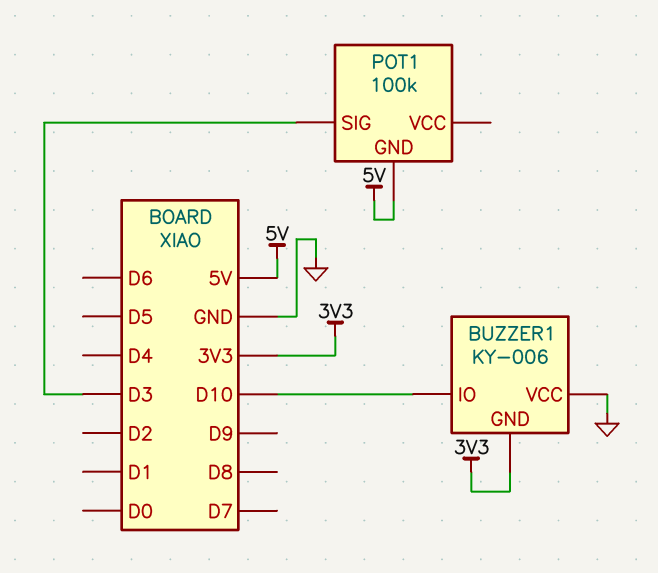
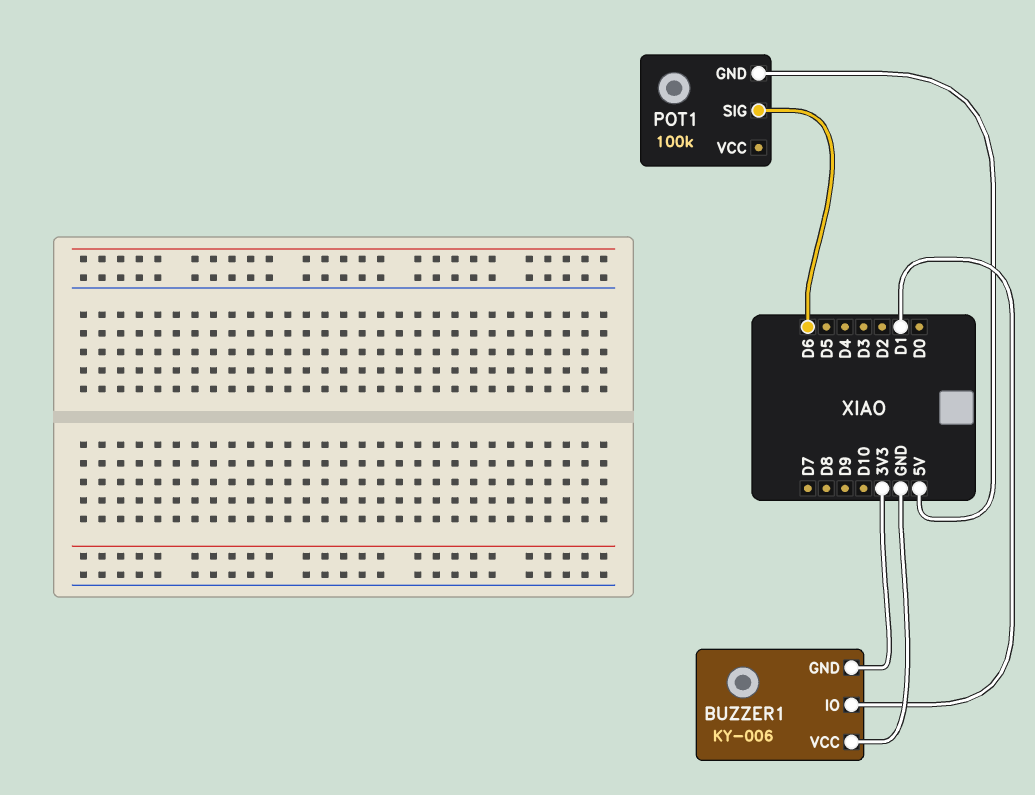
BUZZER1 pin IO: D10 -> D1
POT1 pin SIG: D3 -> D6

